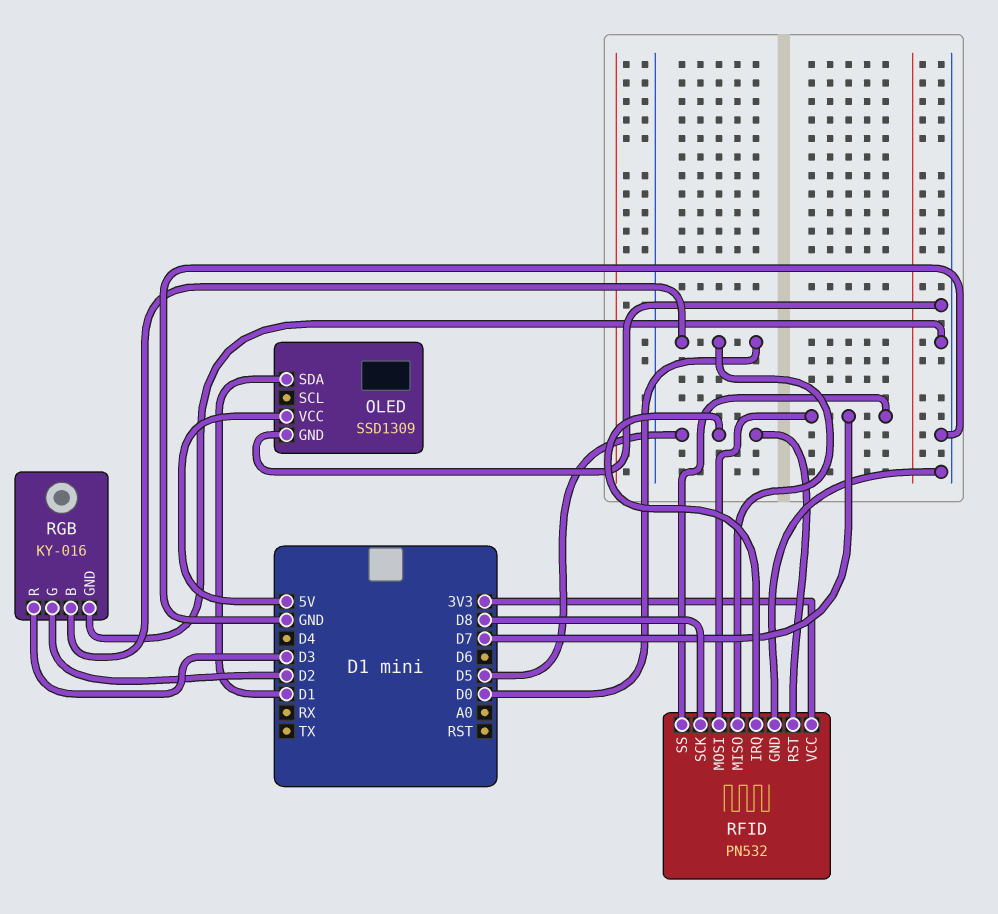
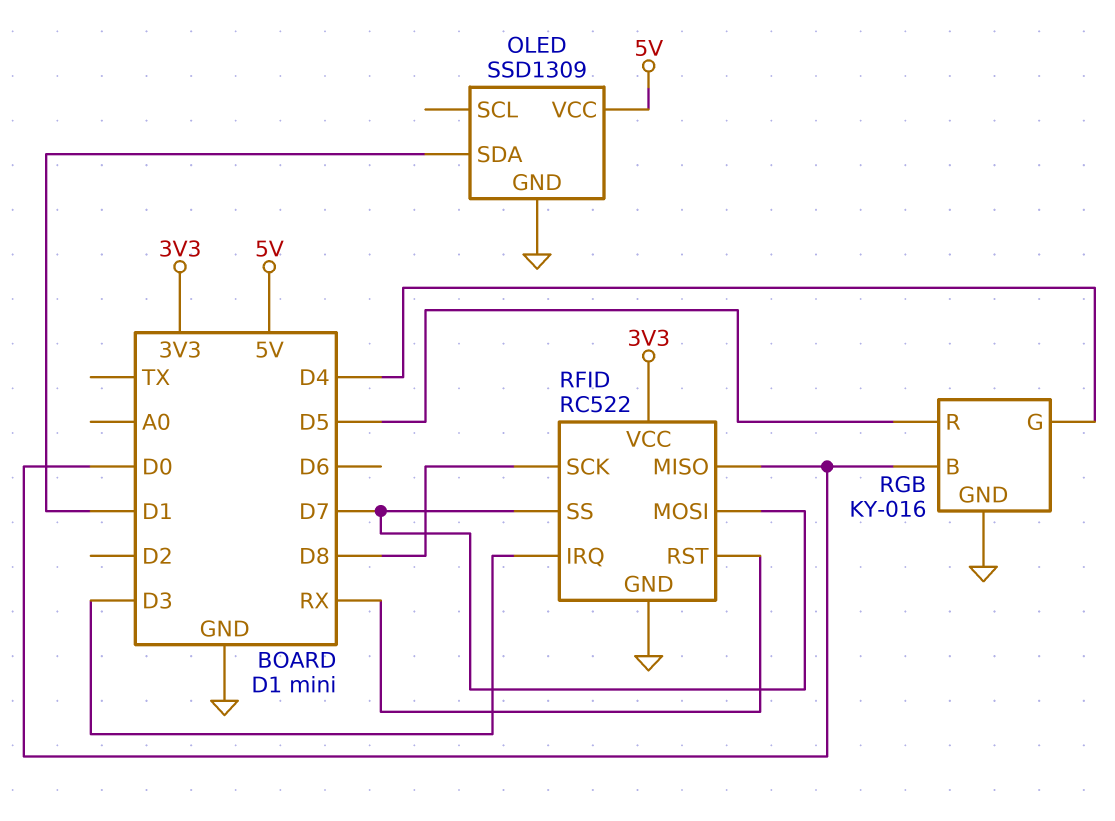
RFID: PN532 -> RC522
RFID pin IRQ: D5 -> D3
RFID pin RST: D5 -> RX
RGB pin G: D2 -> D4
RGB pin R: D3 -> D5

